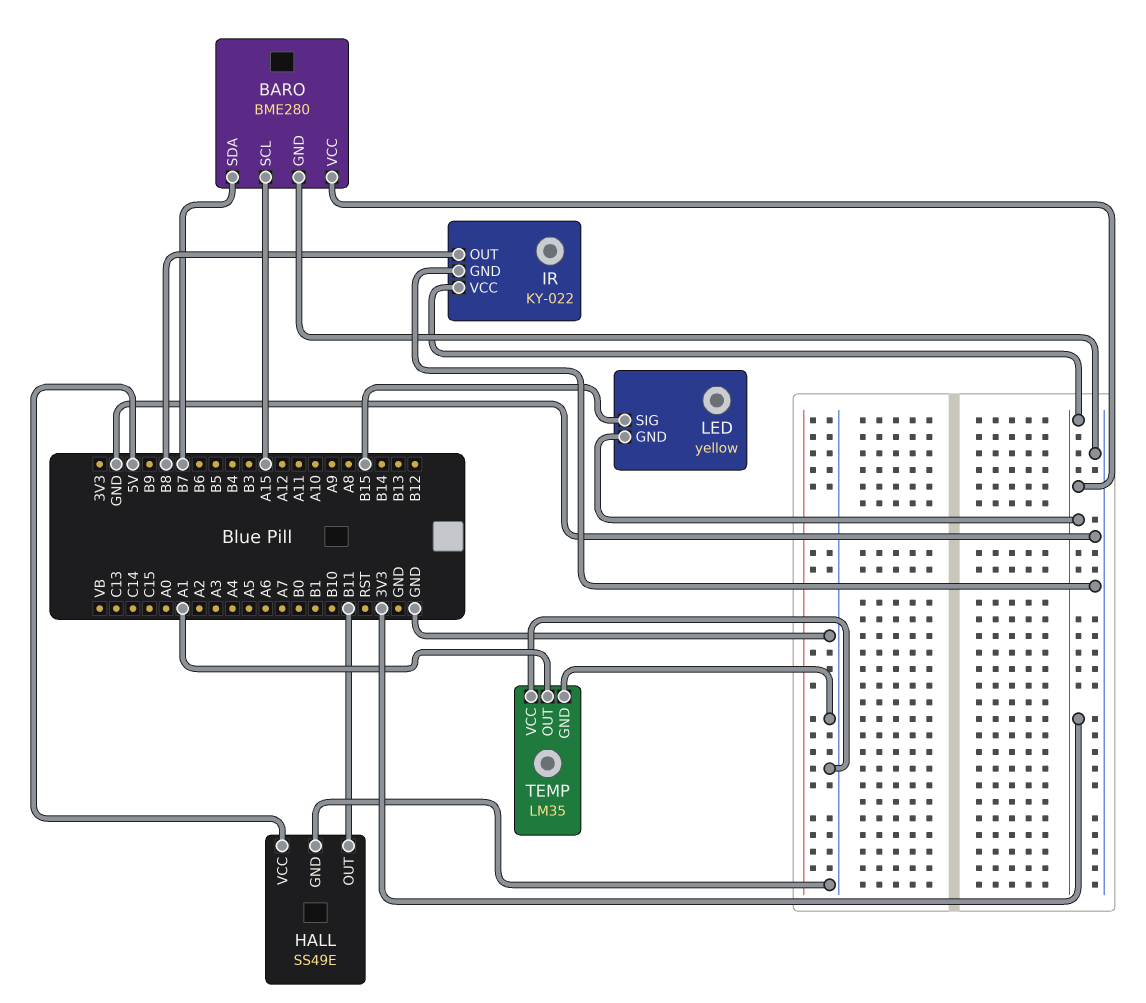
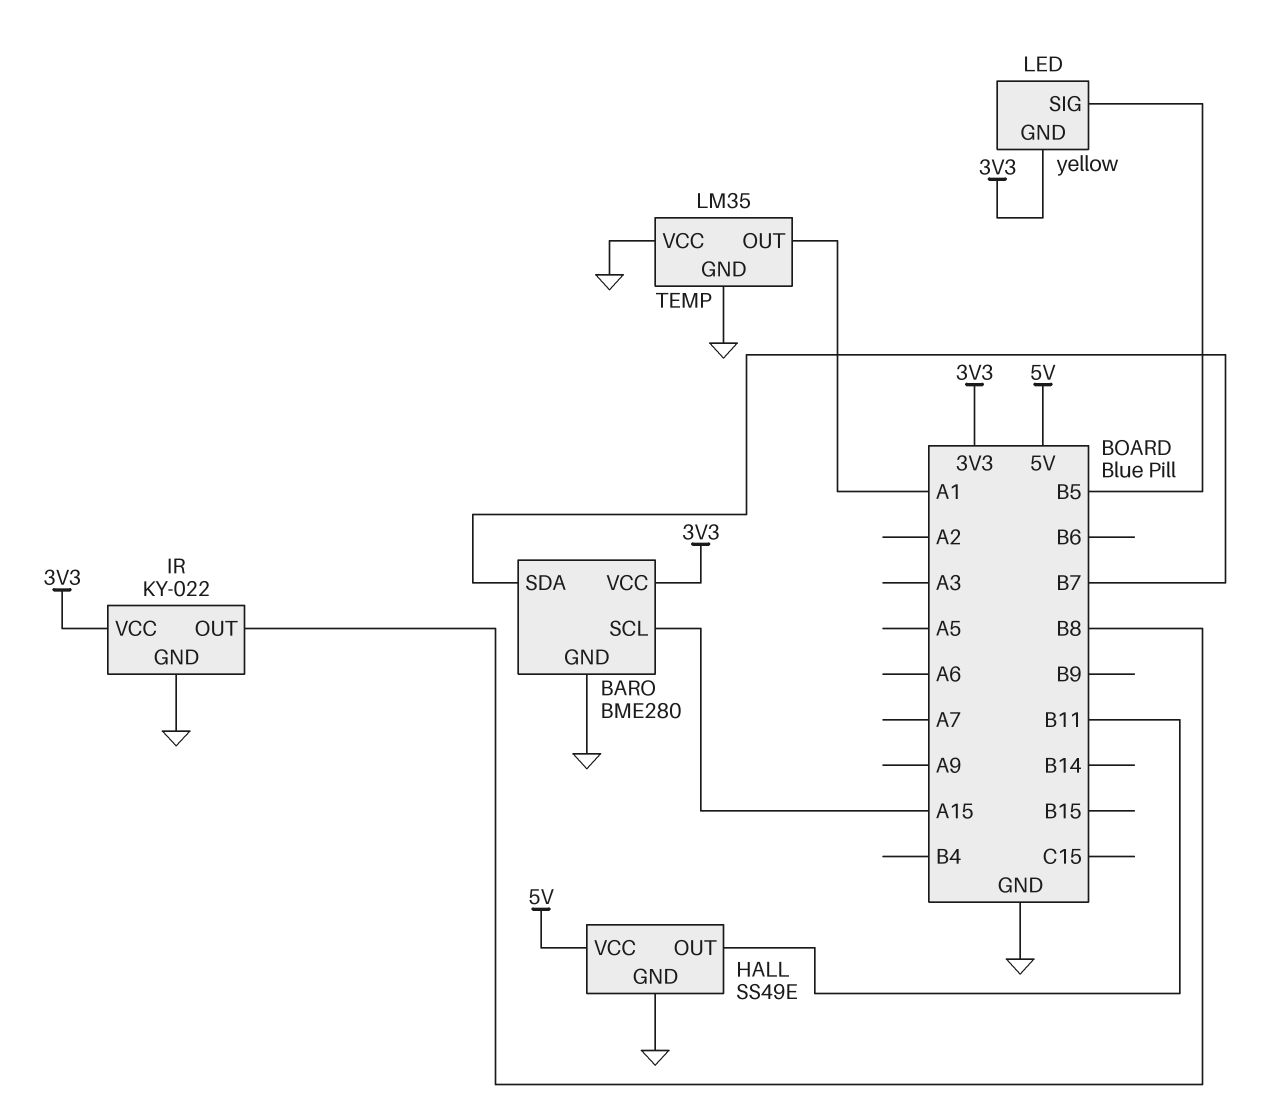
LED pin SIG: B15 -> B5

